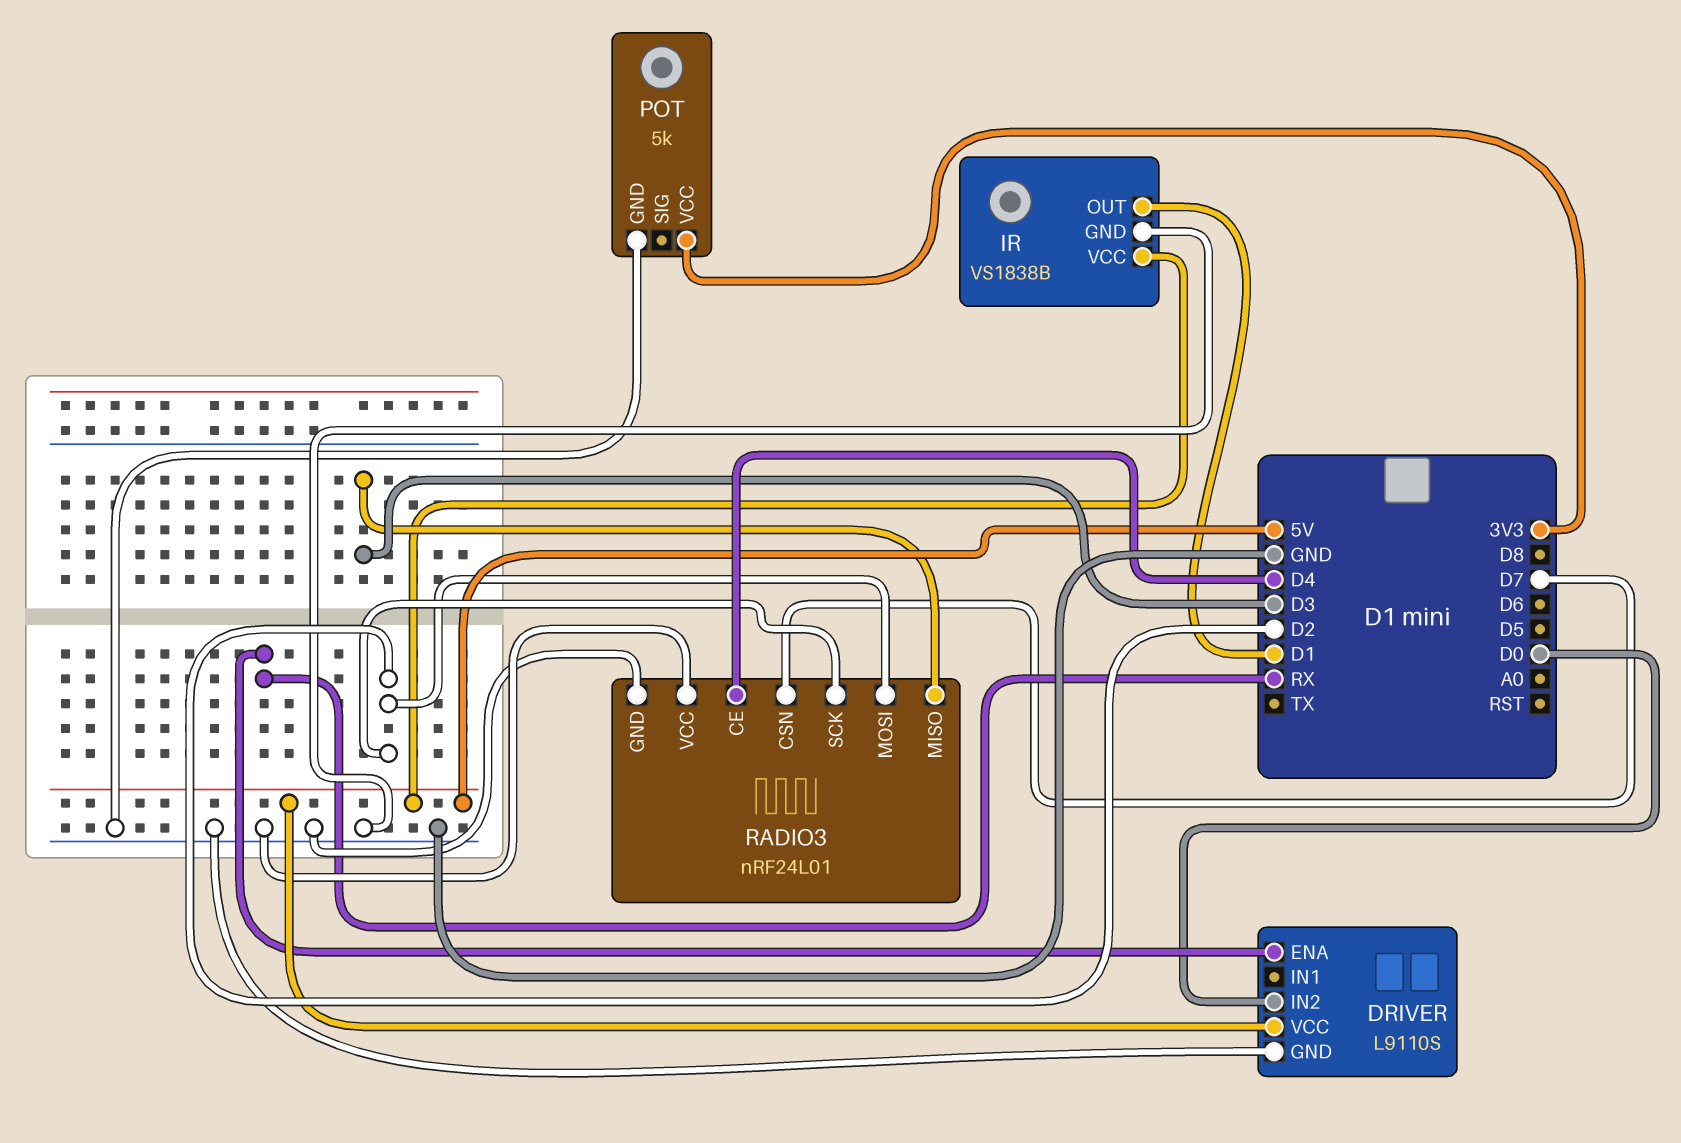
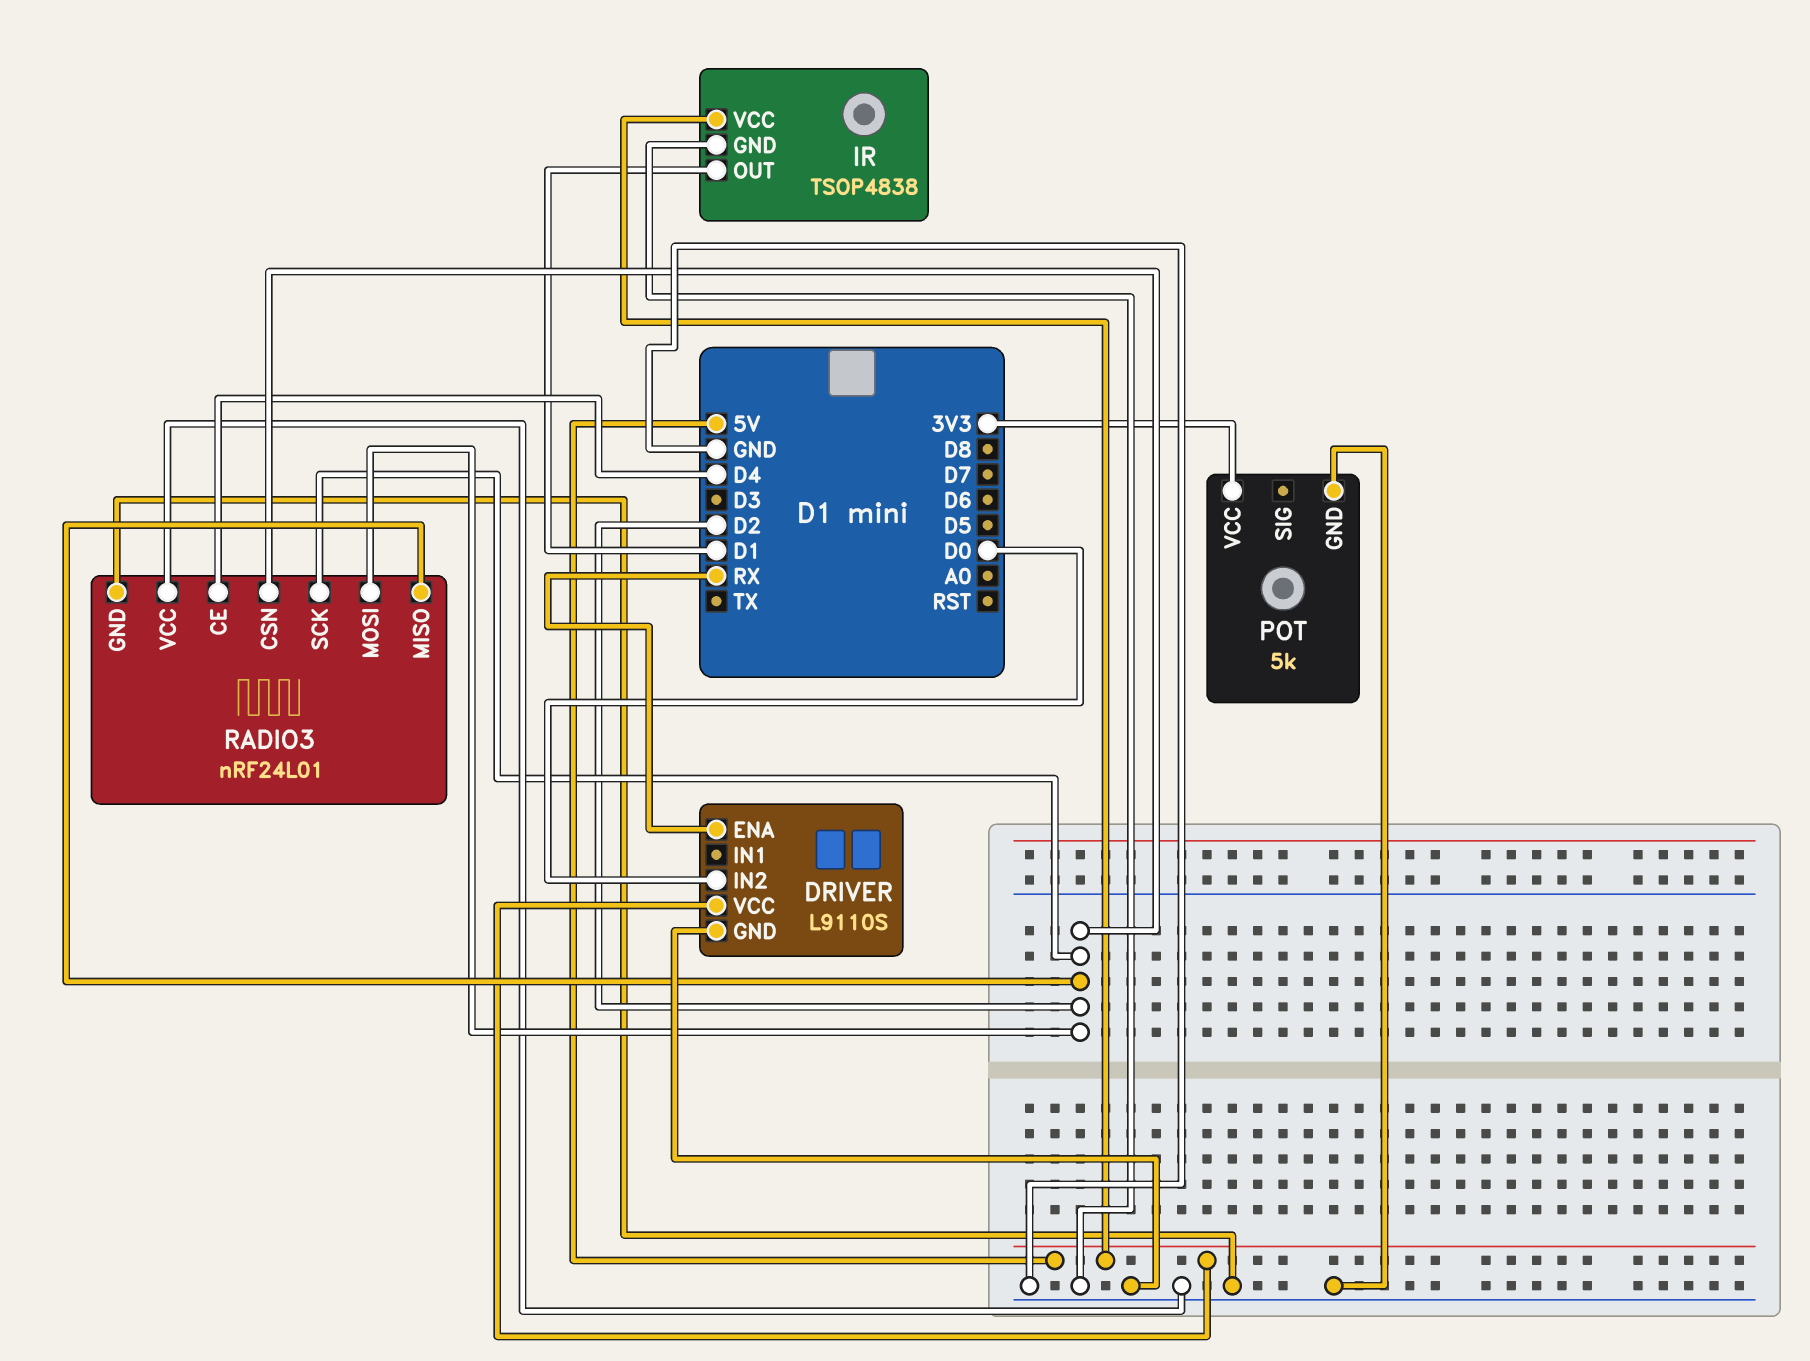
IR: VS1838B -> TSOP4838
RADIO3 pin CSN: D7 -> D2
RADIO3 pin MISO: D3 -> D2

